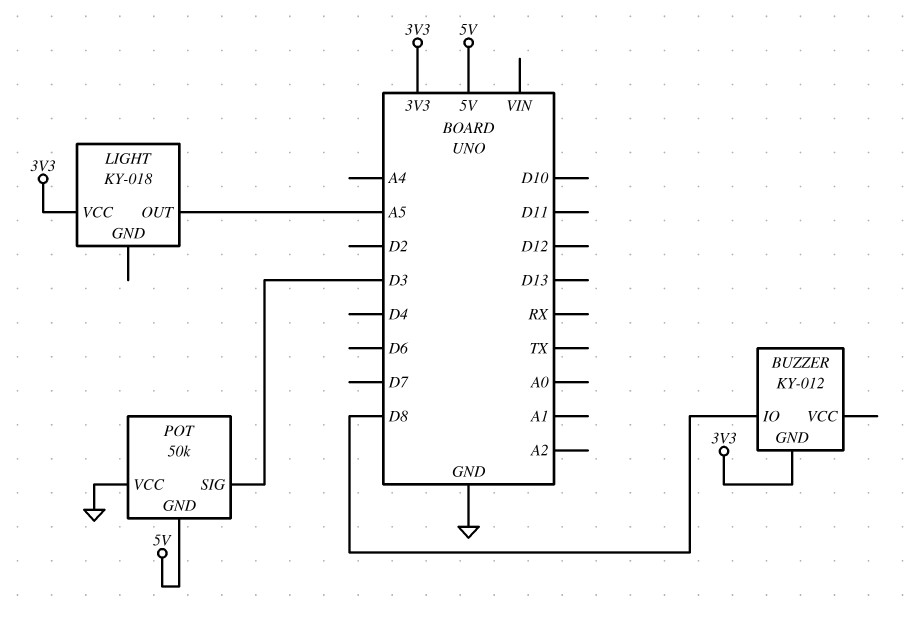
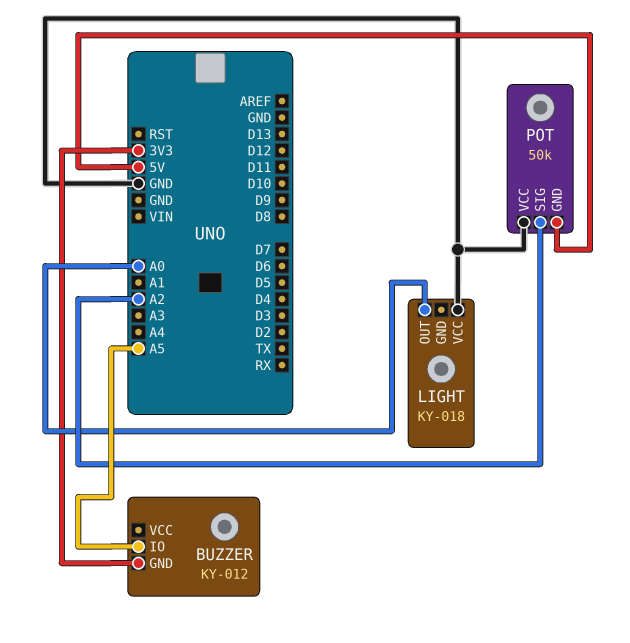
BUZZER pin IO: D8 -> A5
LIGHT pin OUT: A5 -> A0
LIGHT pin VCC: 3V3 -> GND
POT pin SIG: D3 -> A2

